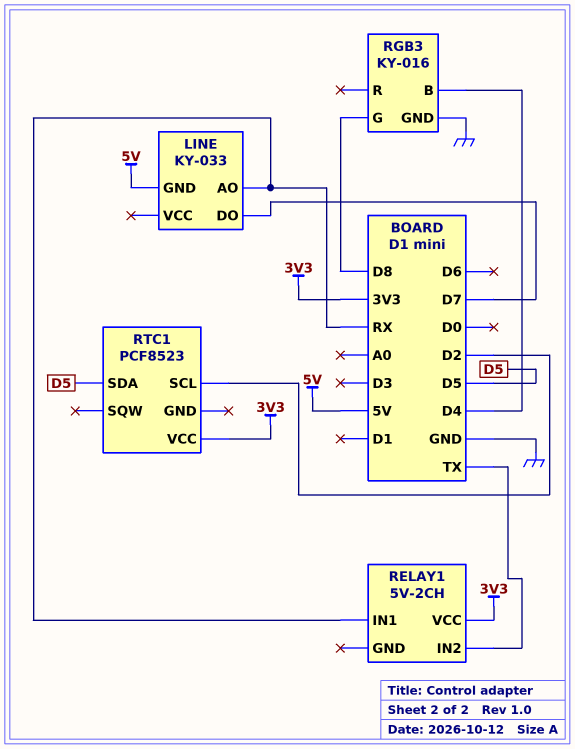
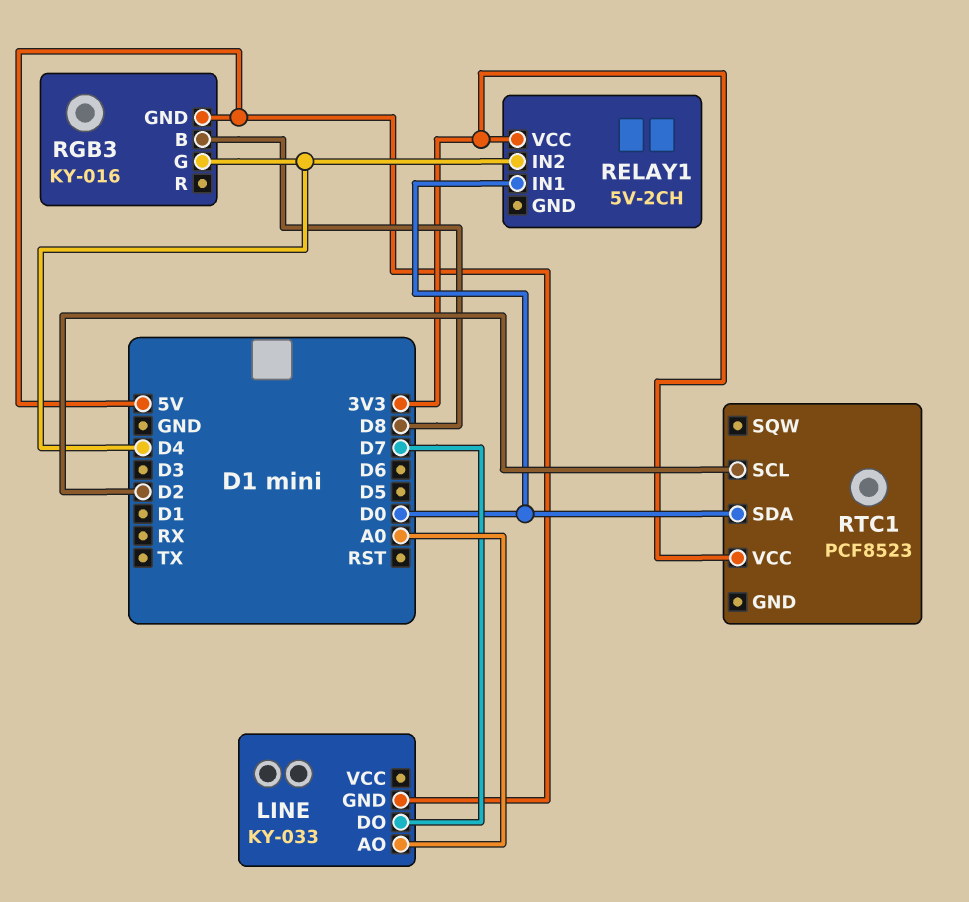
LINE pin AO: RX -> A0
RELAY1 pin IN1: RX -> D0
RELAY1 pin IN2: TX -> D4
RGB3 pin B: D4 -> D8
RGB3 pin G: D8 -> D4
RGB3 pin GND: GND -> 5V
RTC1 pin SDA: D5 -> D0

